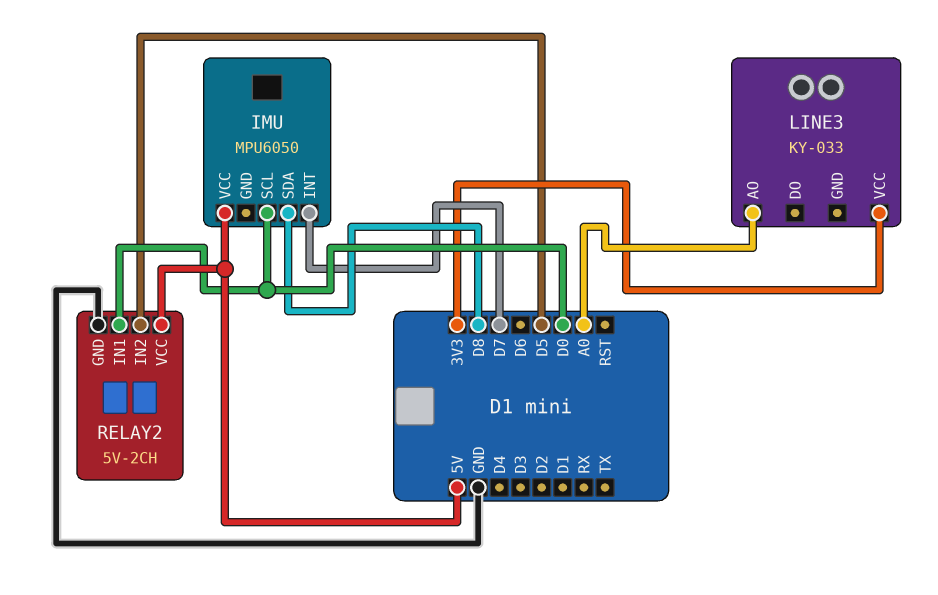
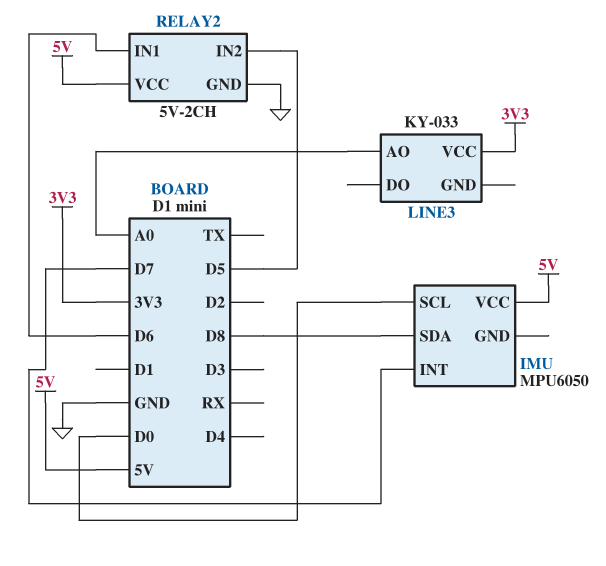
RELAY2 pin IN1: D0 -> D6

